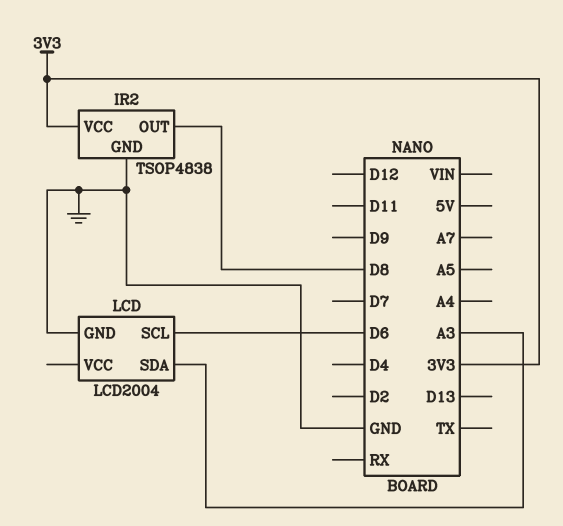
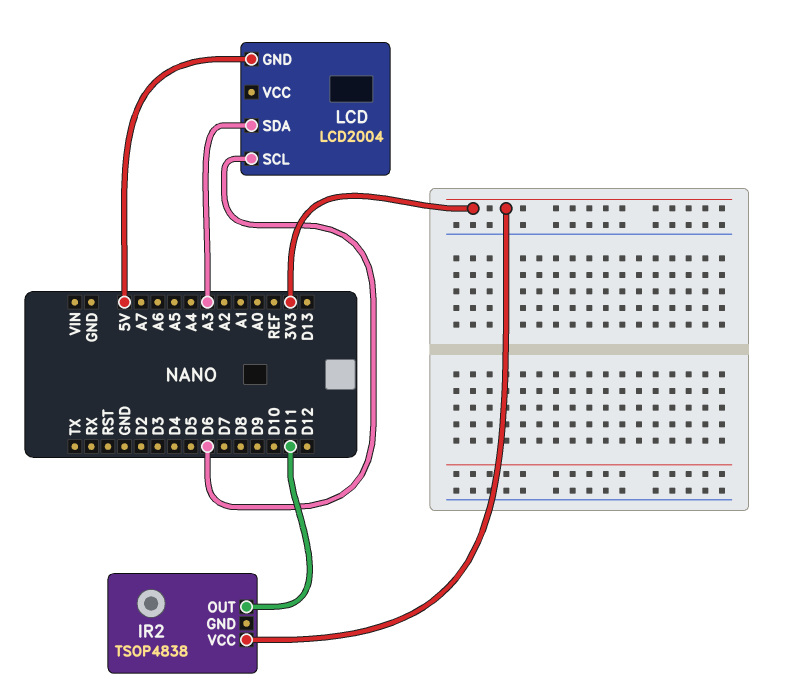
IR2 pin GND: GND -> none
IR2 pin OUT: D8 -> D11
LCD pin GND: GND -> 5V

